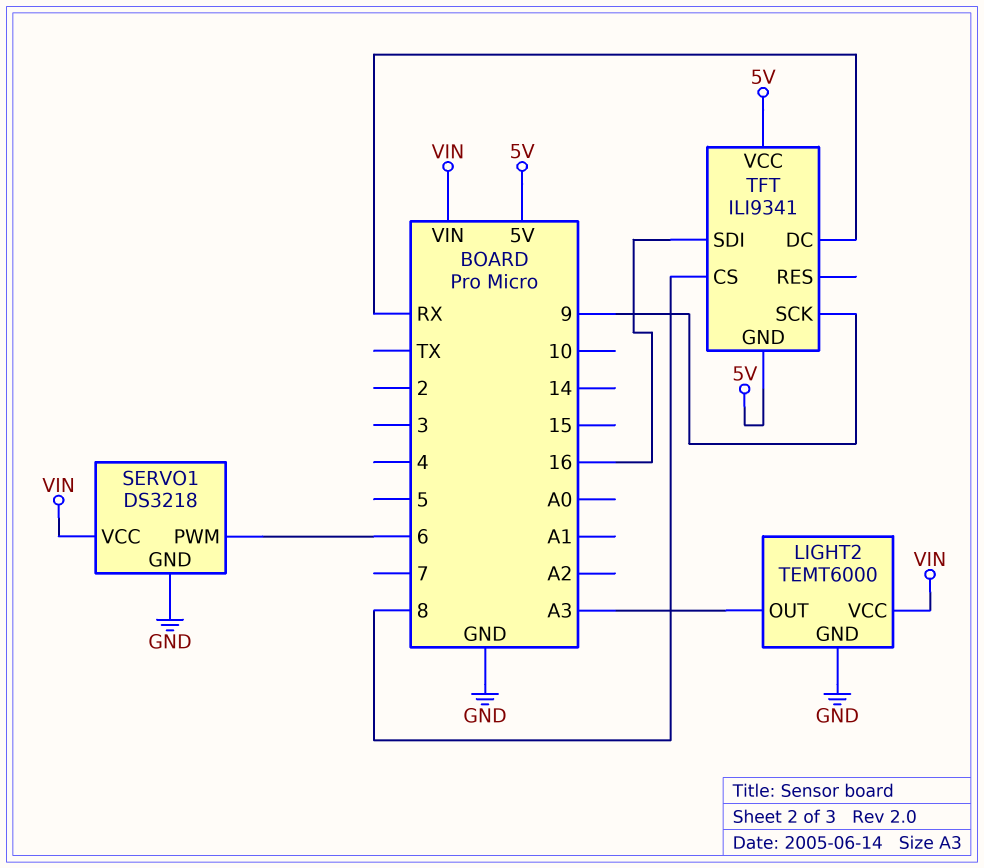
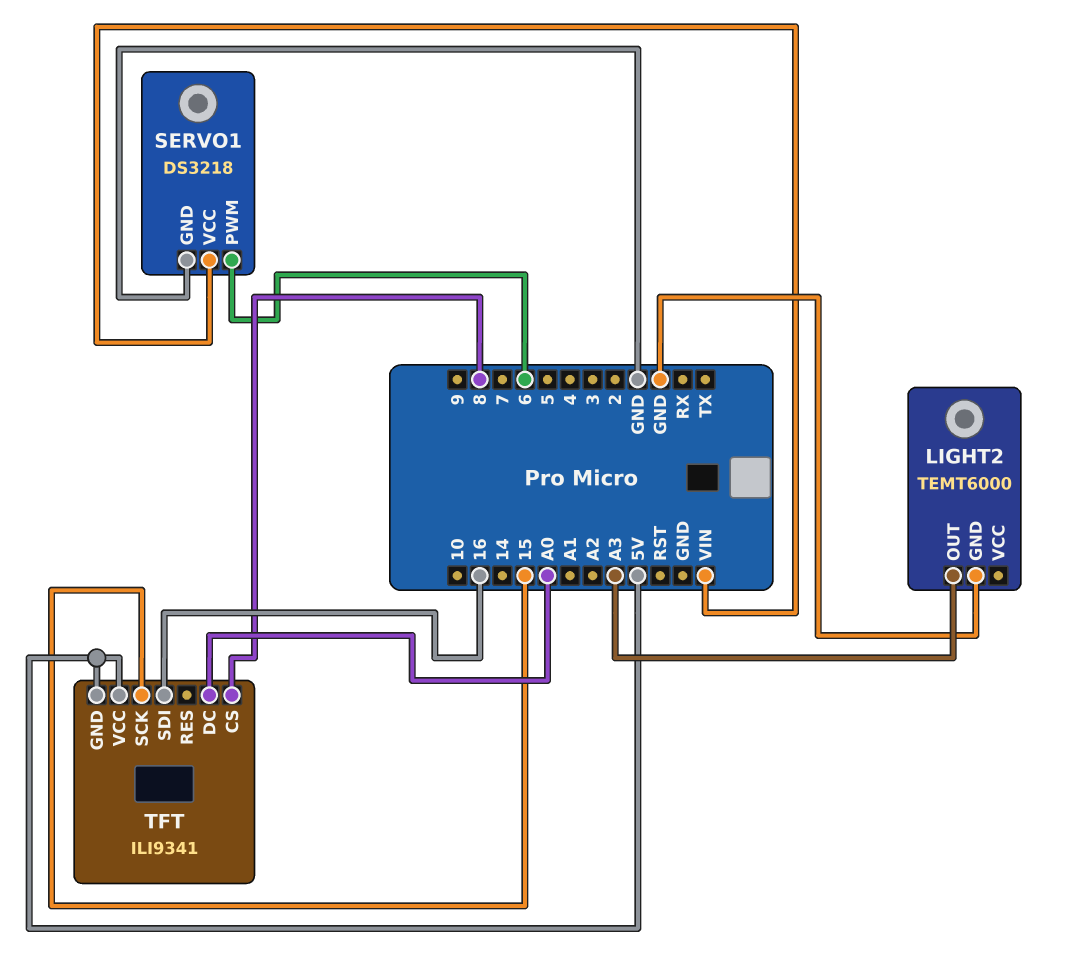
LIGHT2 pin VCC: VIN -> none
TFT pin DC: RX -> A0
TFT pin SCK: 9 -> 15

